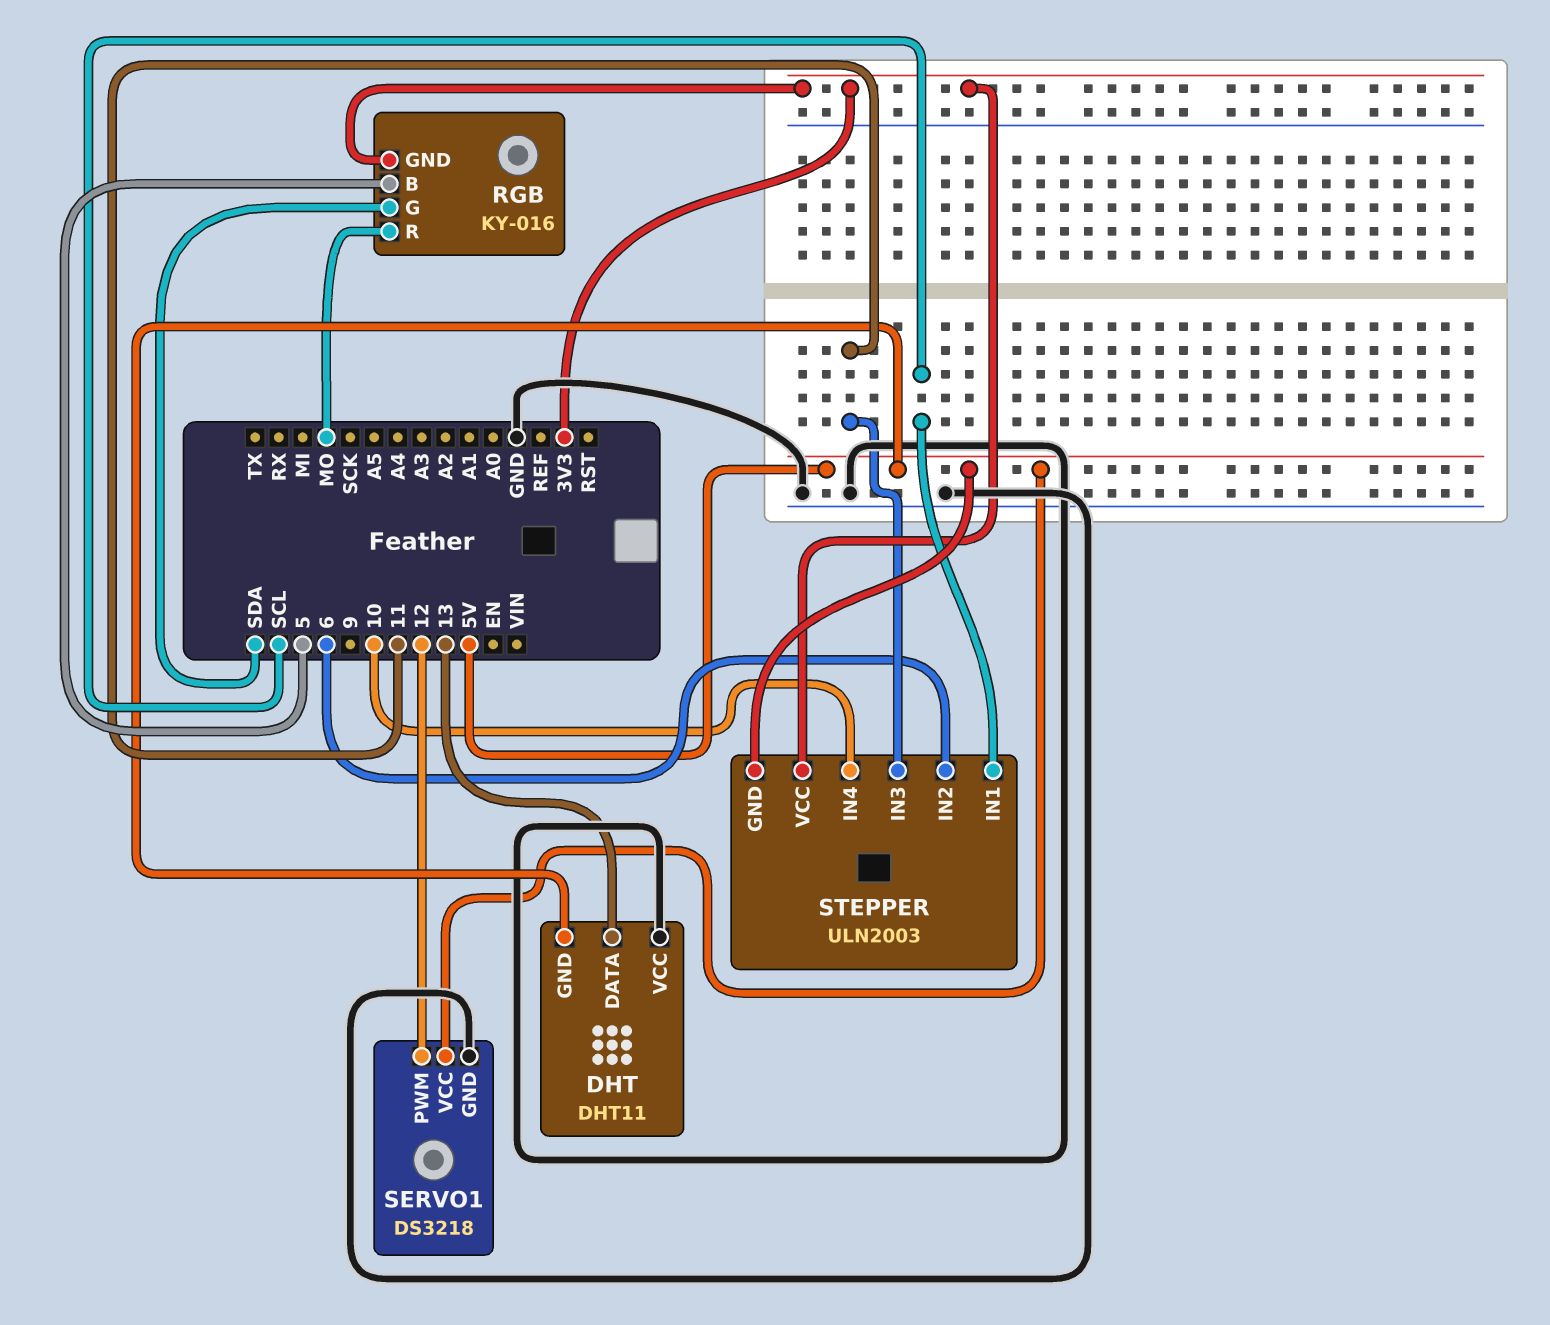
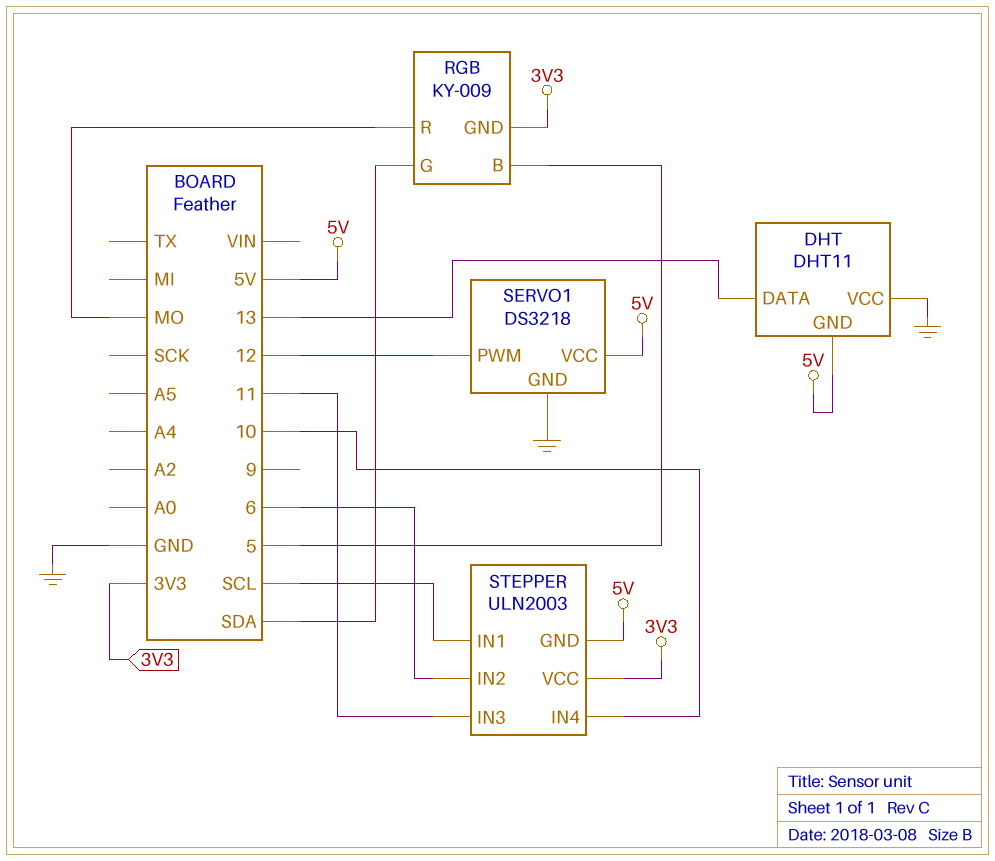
RGB: KY-016 -> KY-009

